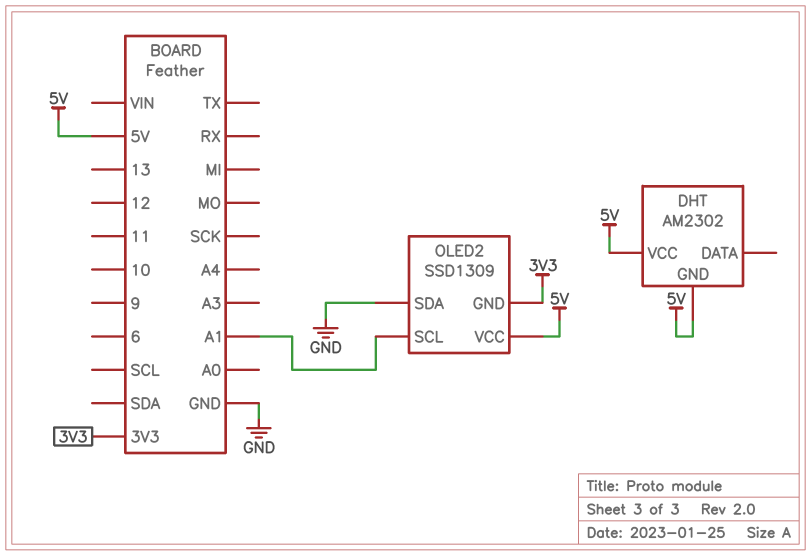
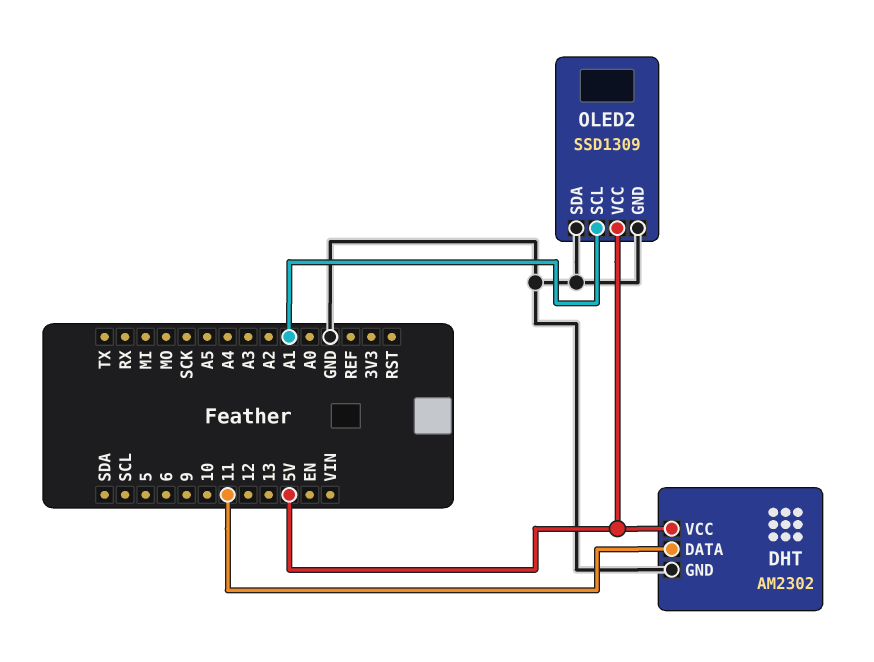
DHT pin DATA: none -> 11
DHT pin GND: 5V -> GND
OLED2 pin GND: 3V3 -> GND

